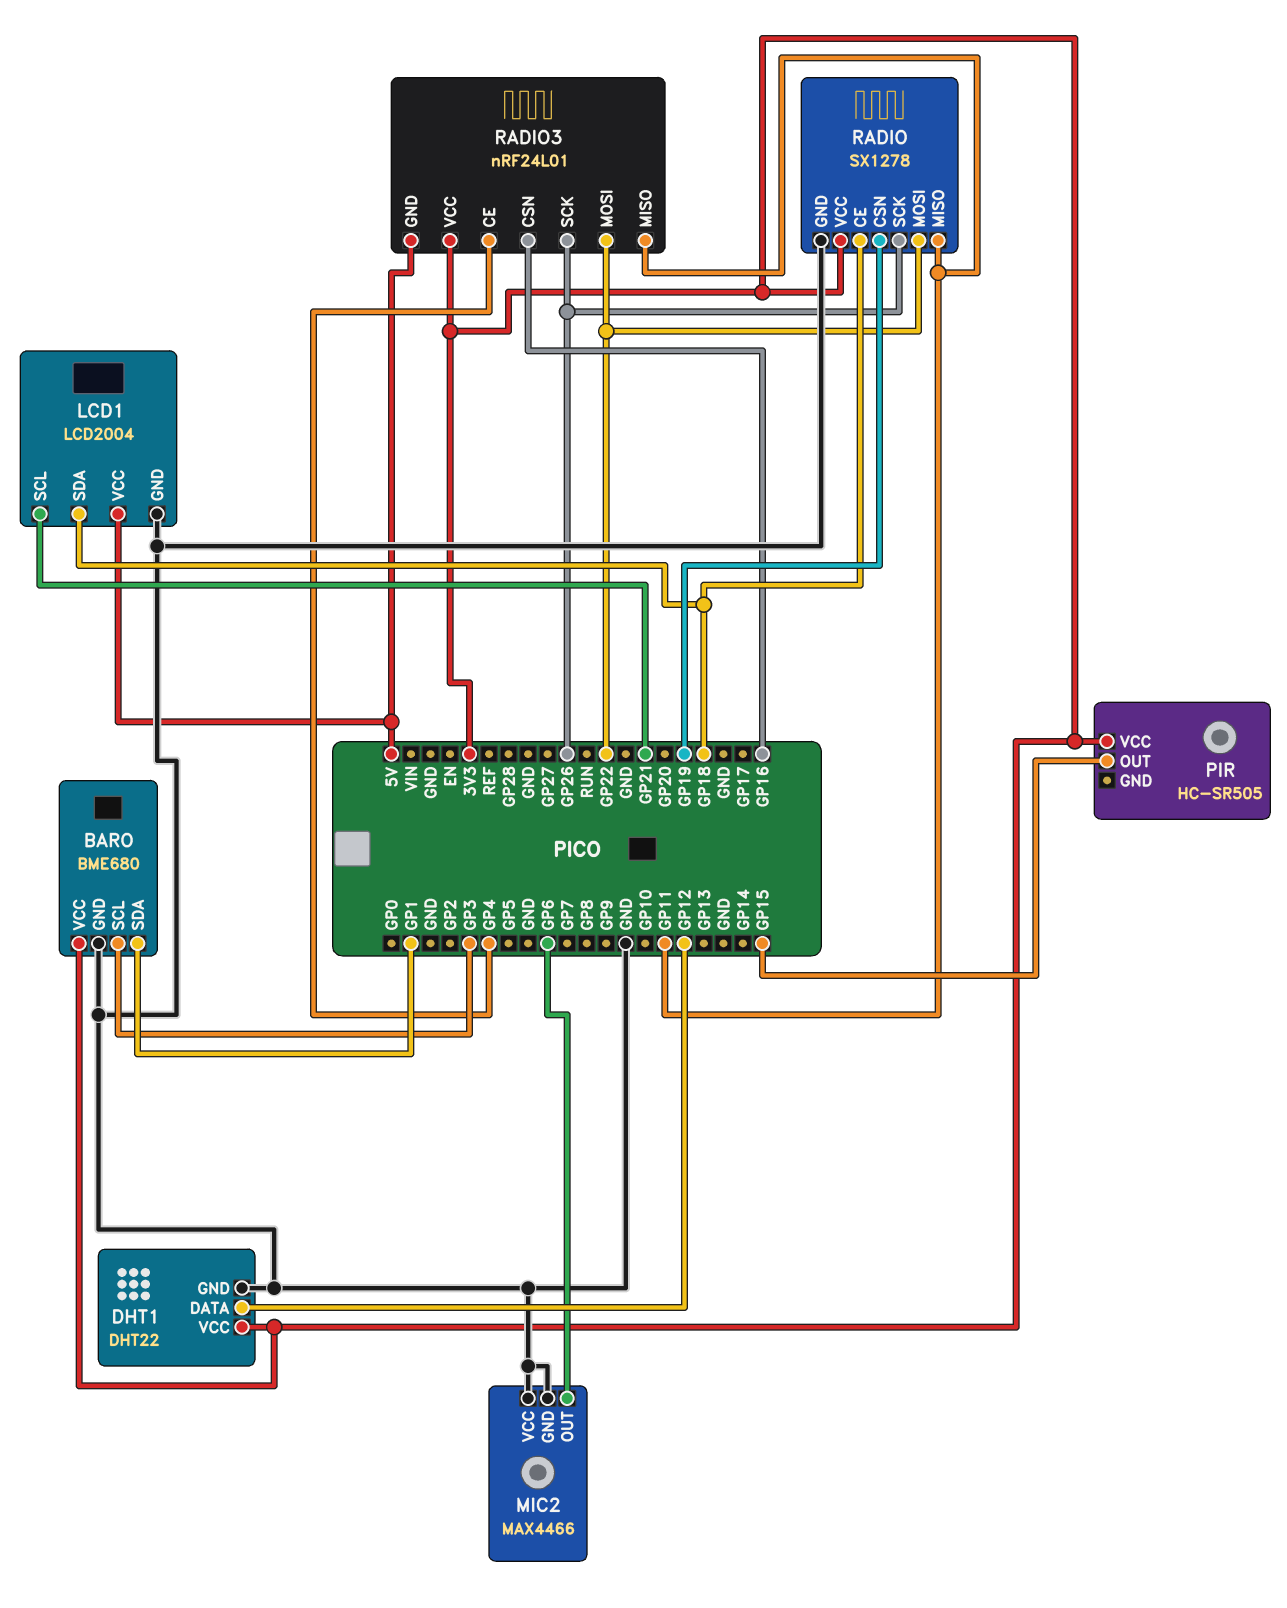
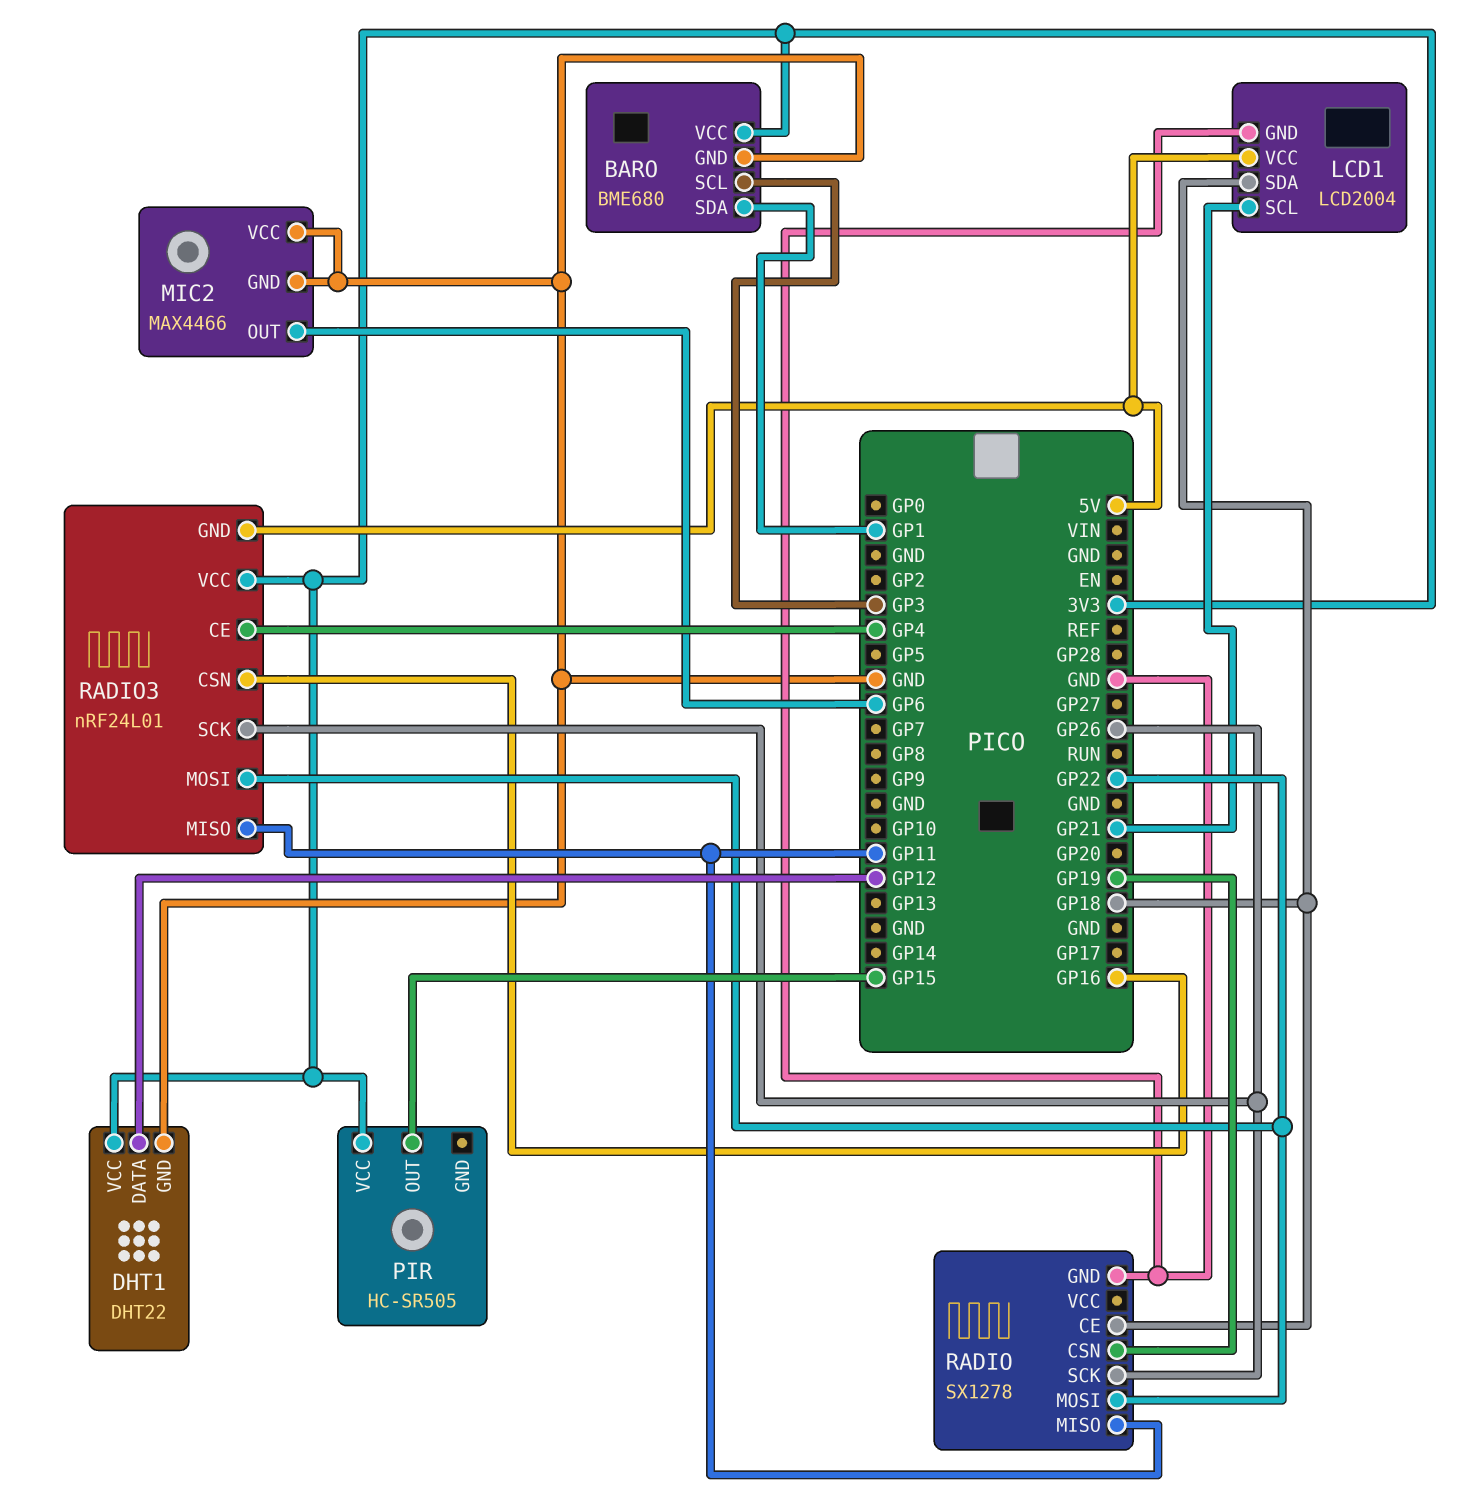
RADIO pin VCC: 3V3 -> none

